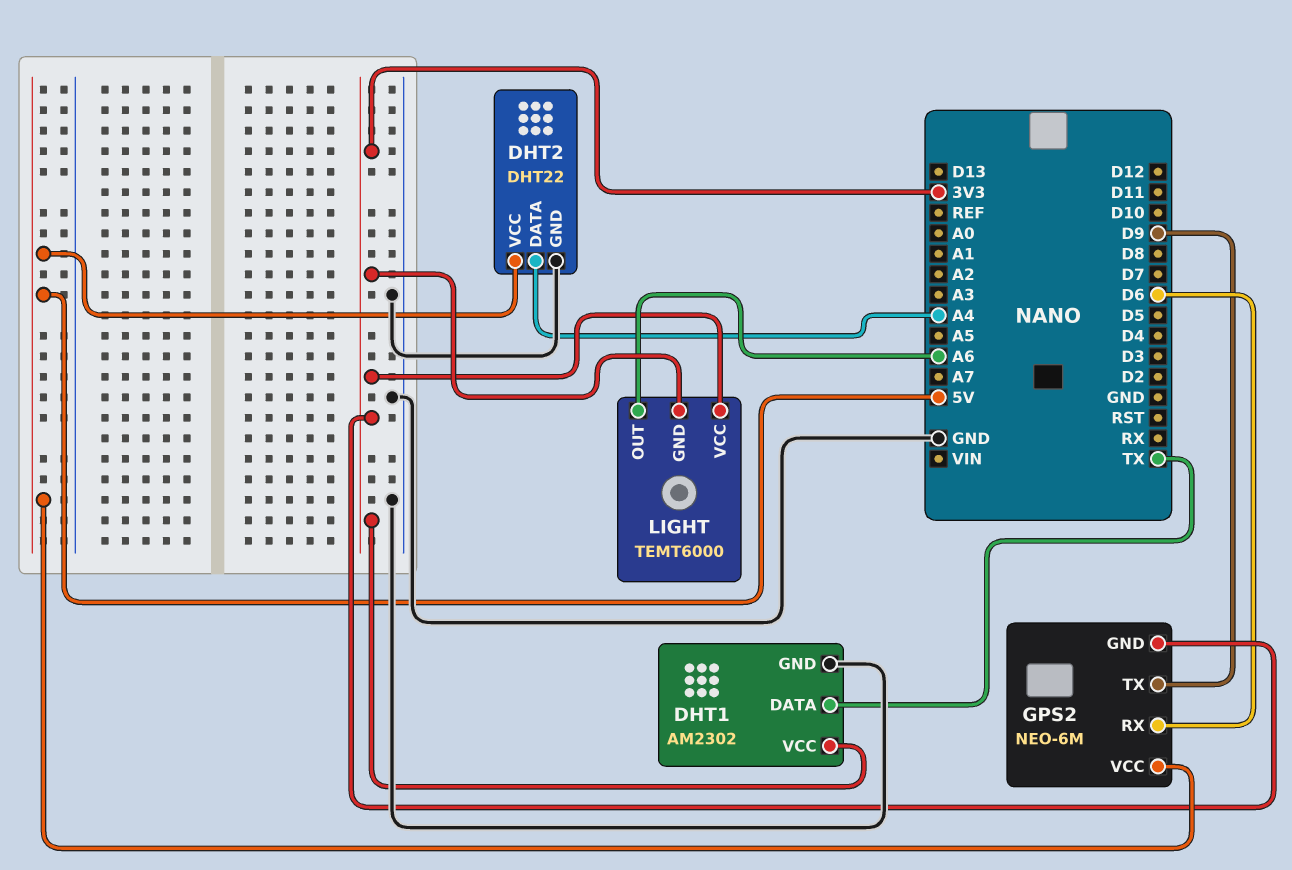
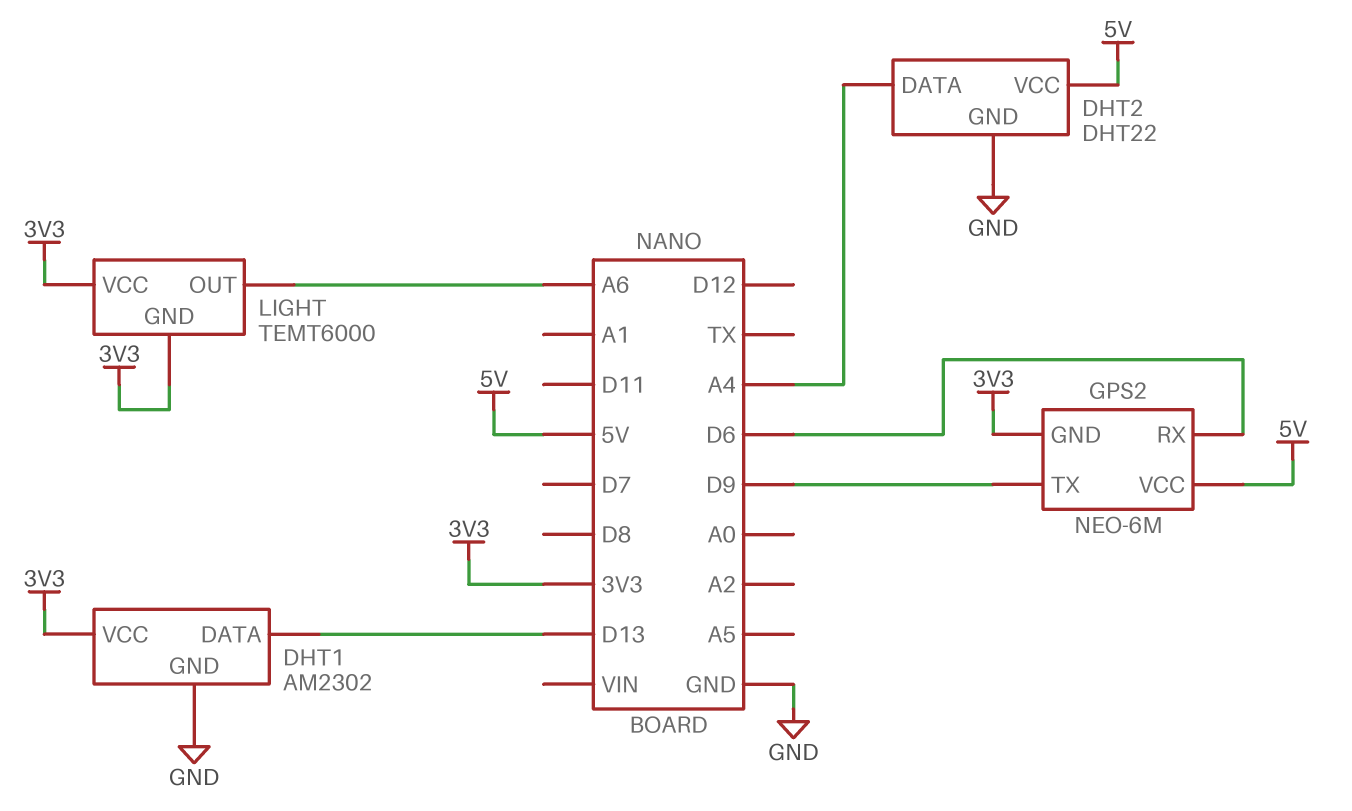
DHT1 pin DATA: TX -> D13

